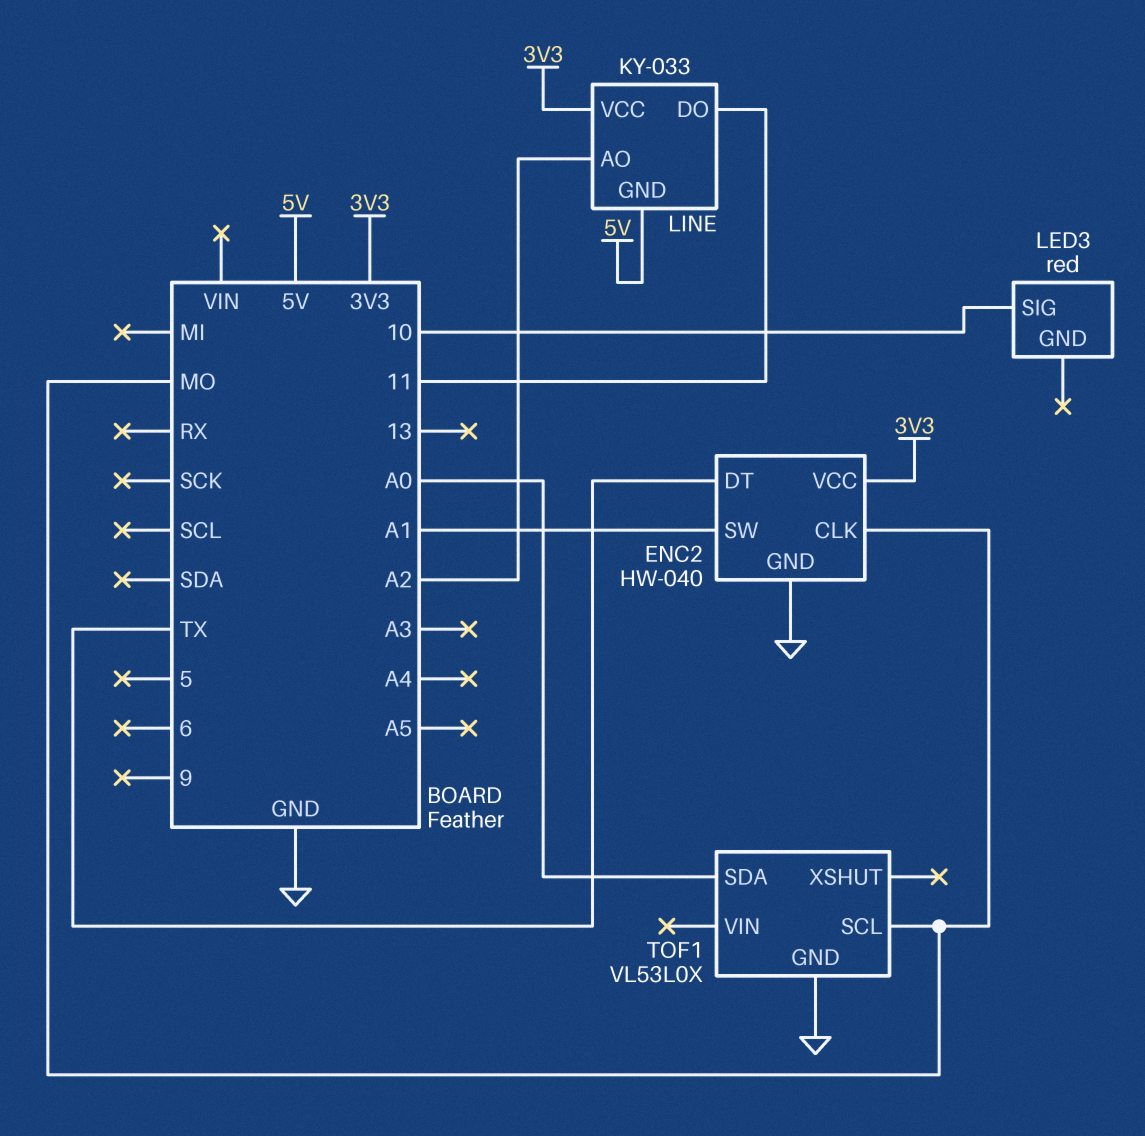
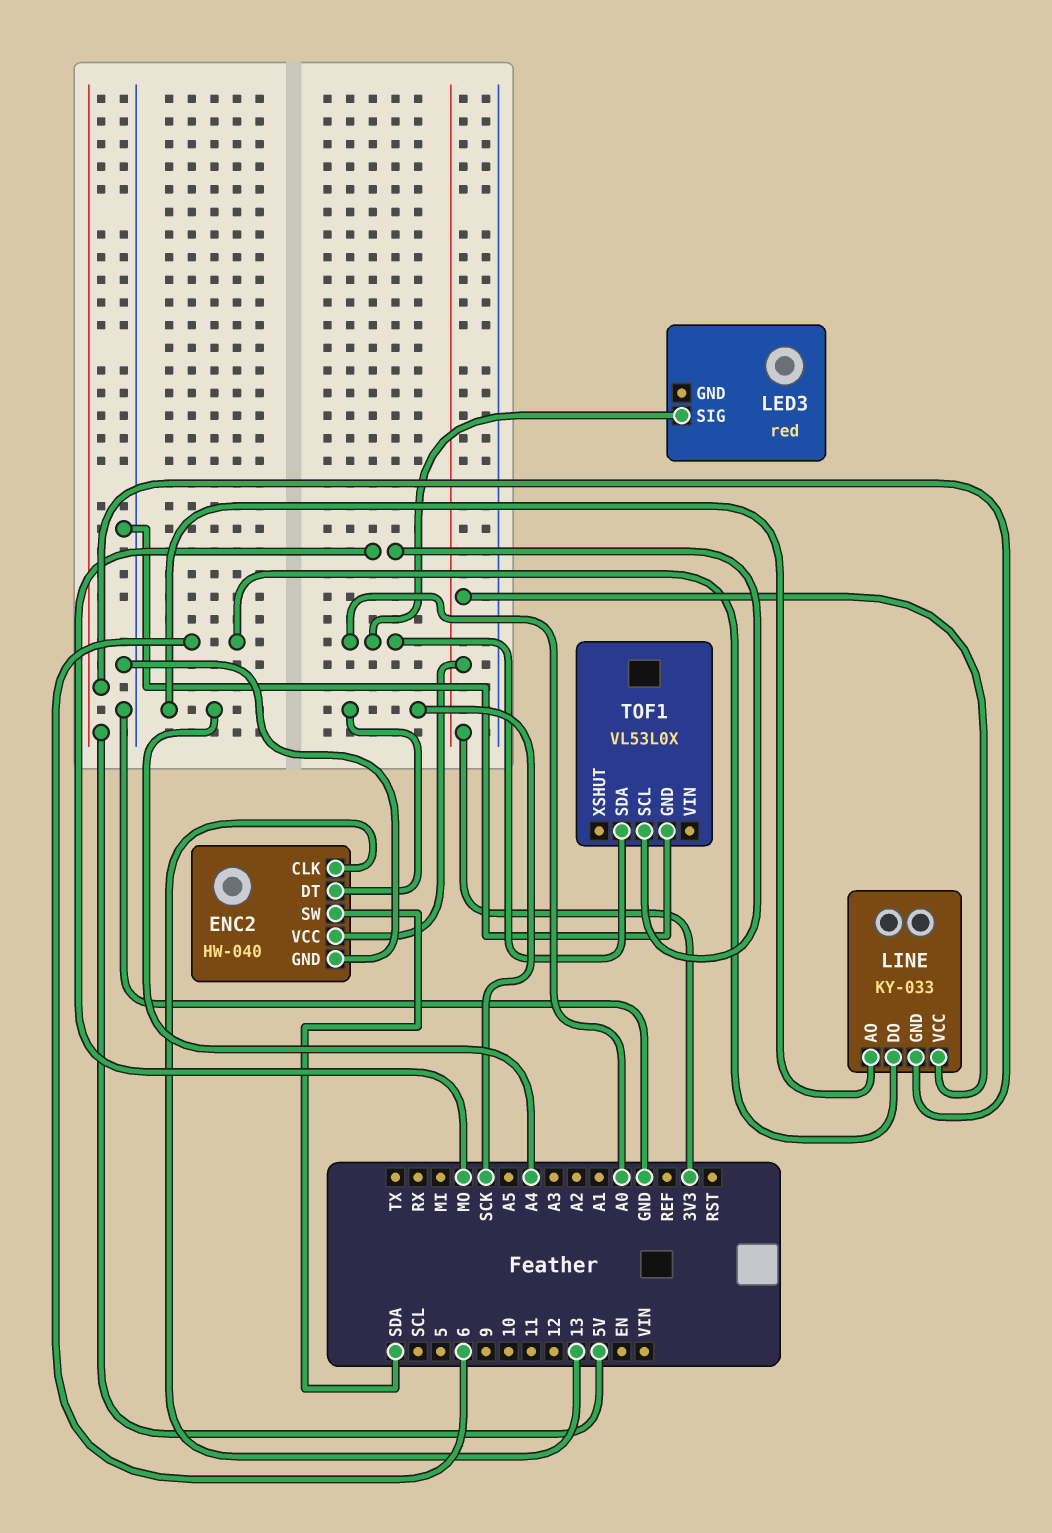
ENC2 pin CLK: MO -> 13
ENC2 pin DT: TX -> SCK
ENC2 pin SW: A1 -> SDA
LED3 pin SIG: 10 -> A0
LINE pin AO: A2 -> A4
LINE pin DO: 11 -> 6

